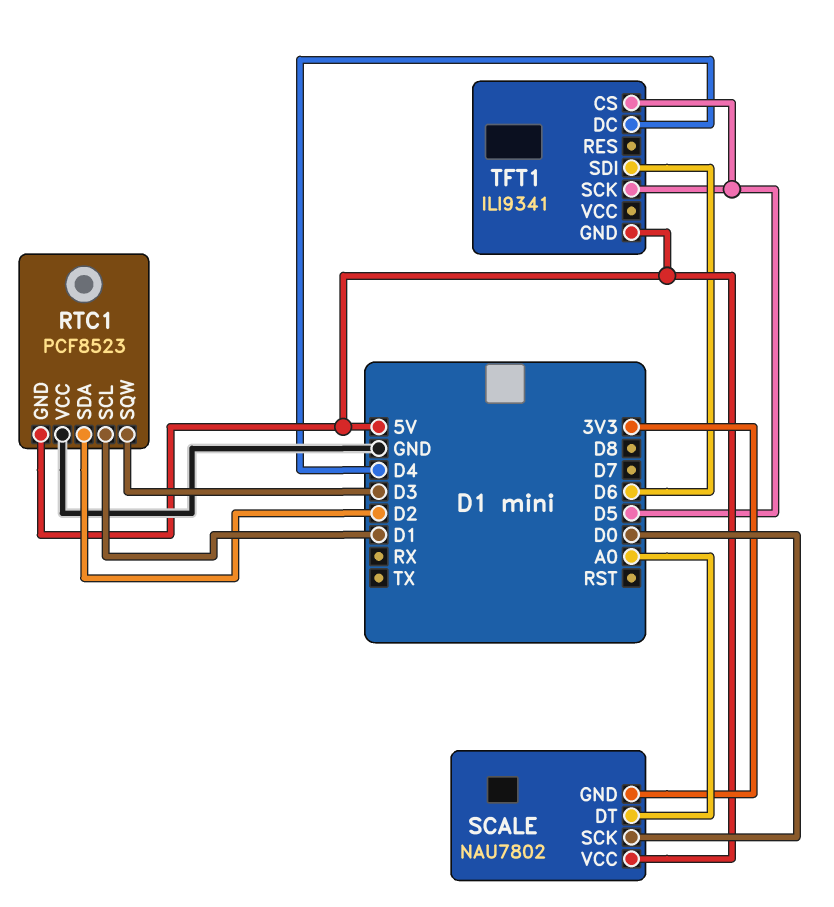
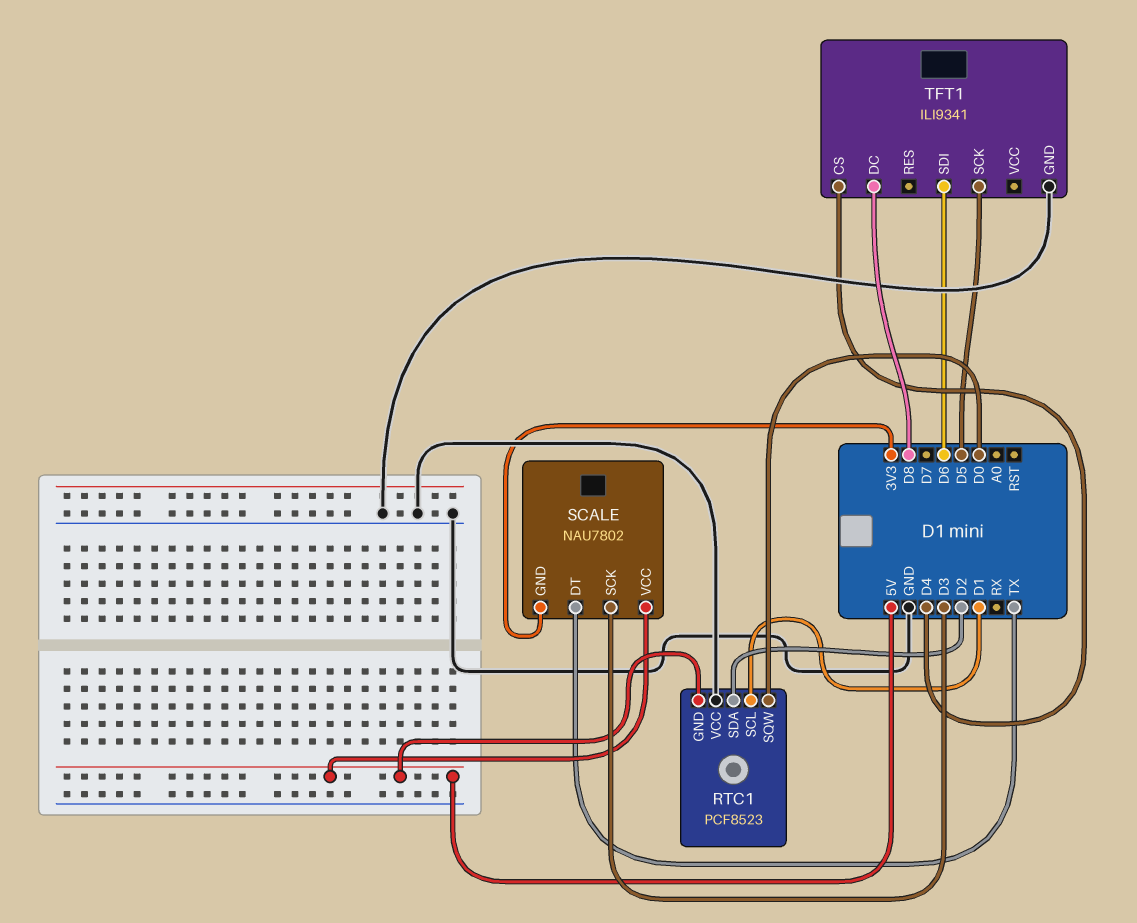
RTC1 pin SQW: D3 -> D0
SCALE pin DT: A0 -> TX
SCALE pin SCK: D0 -> D3
TFT1 pin CS: D5 -> D4
TFT1 pin DC: D4 -> D8
TFT1 pin GND: 5V -> GND

